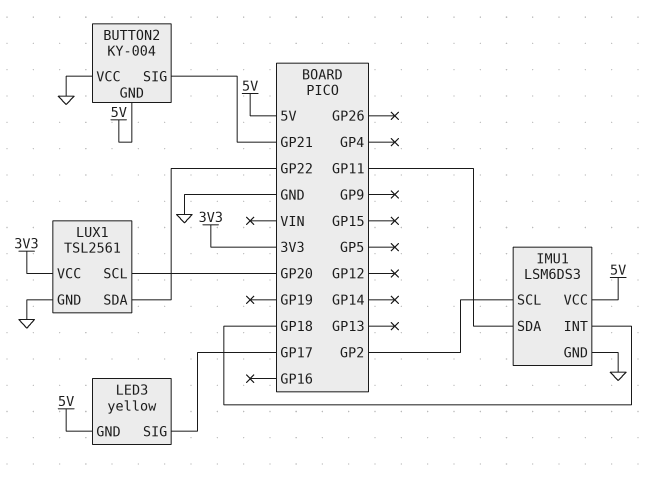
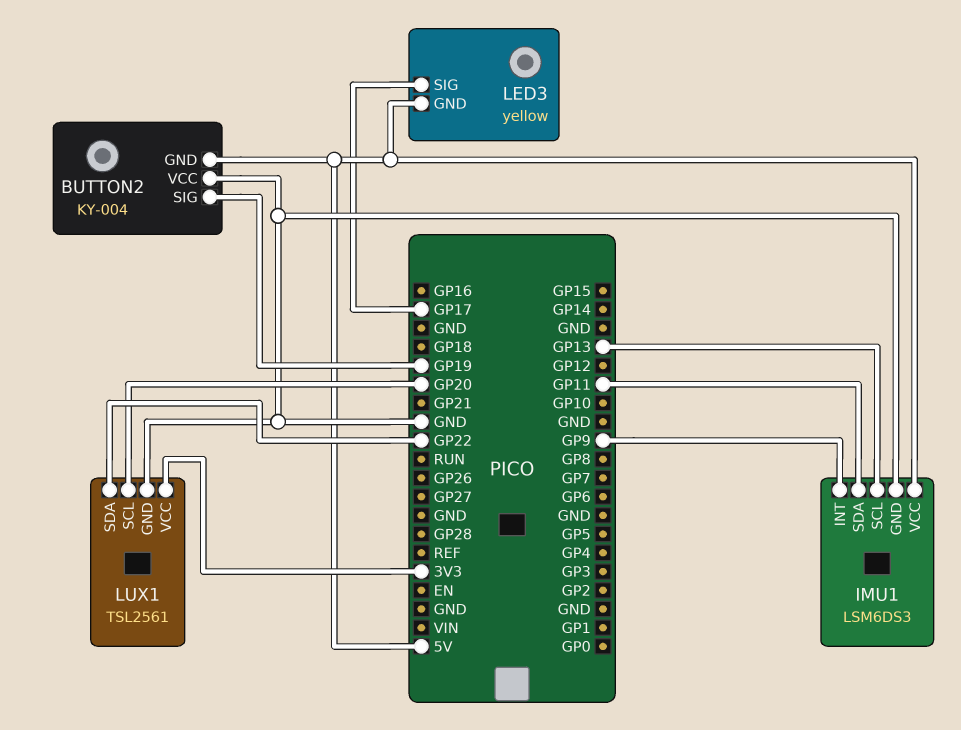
BUTTON2 pin SIG: GP21 -> GP19
IMU1 pin INT: GP18 -> GP9
IMU1 pin SCL: GP2 -> GP13

